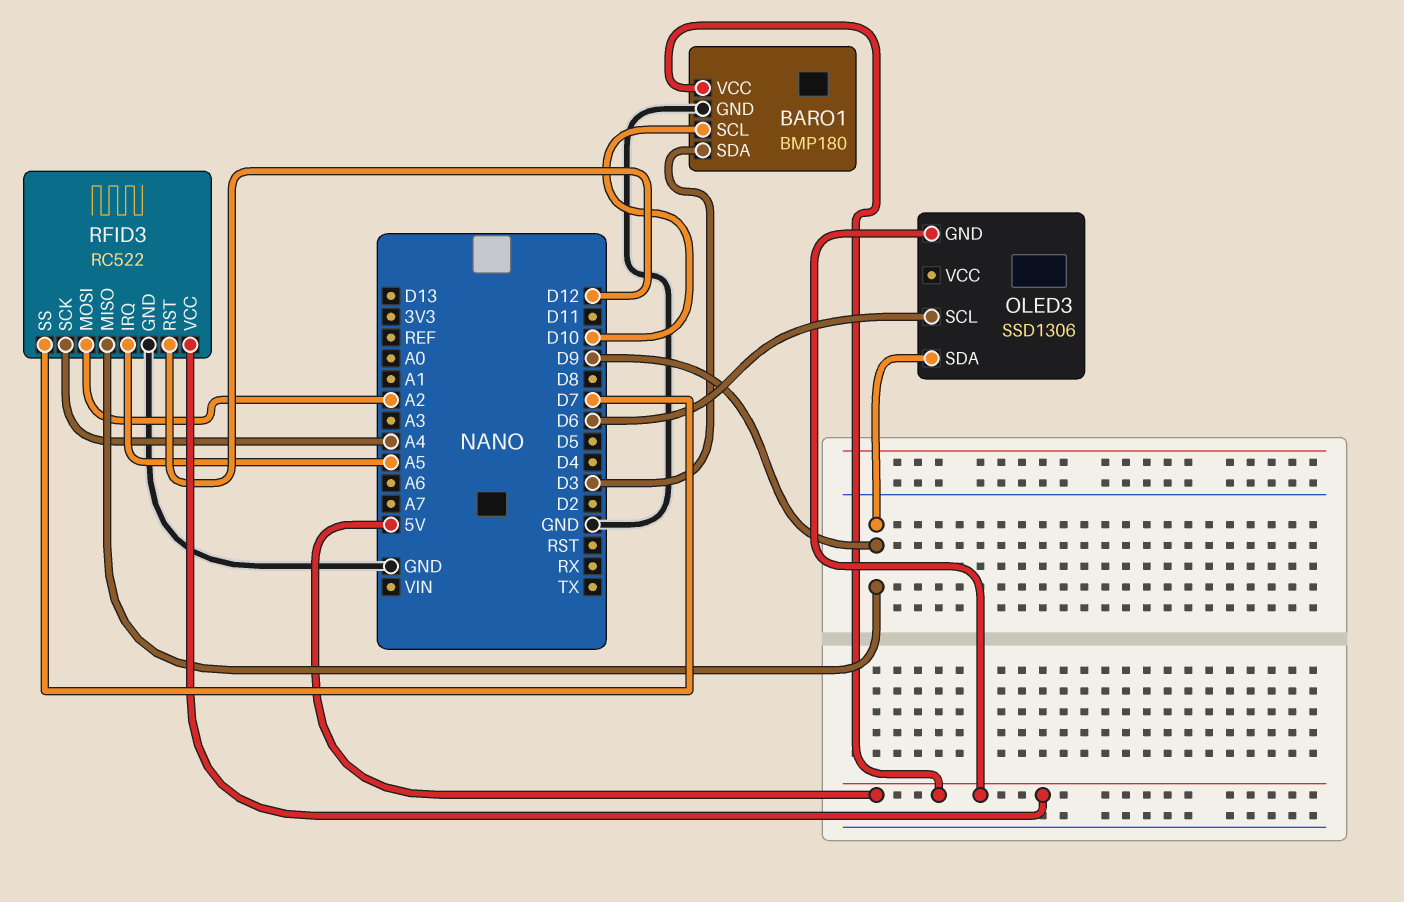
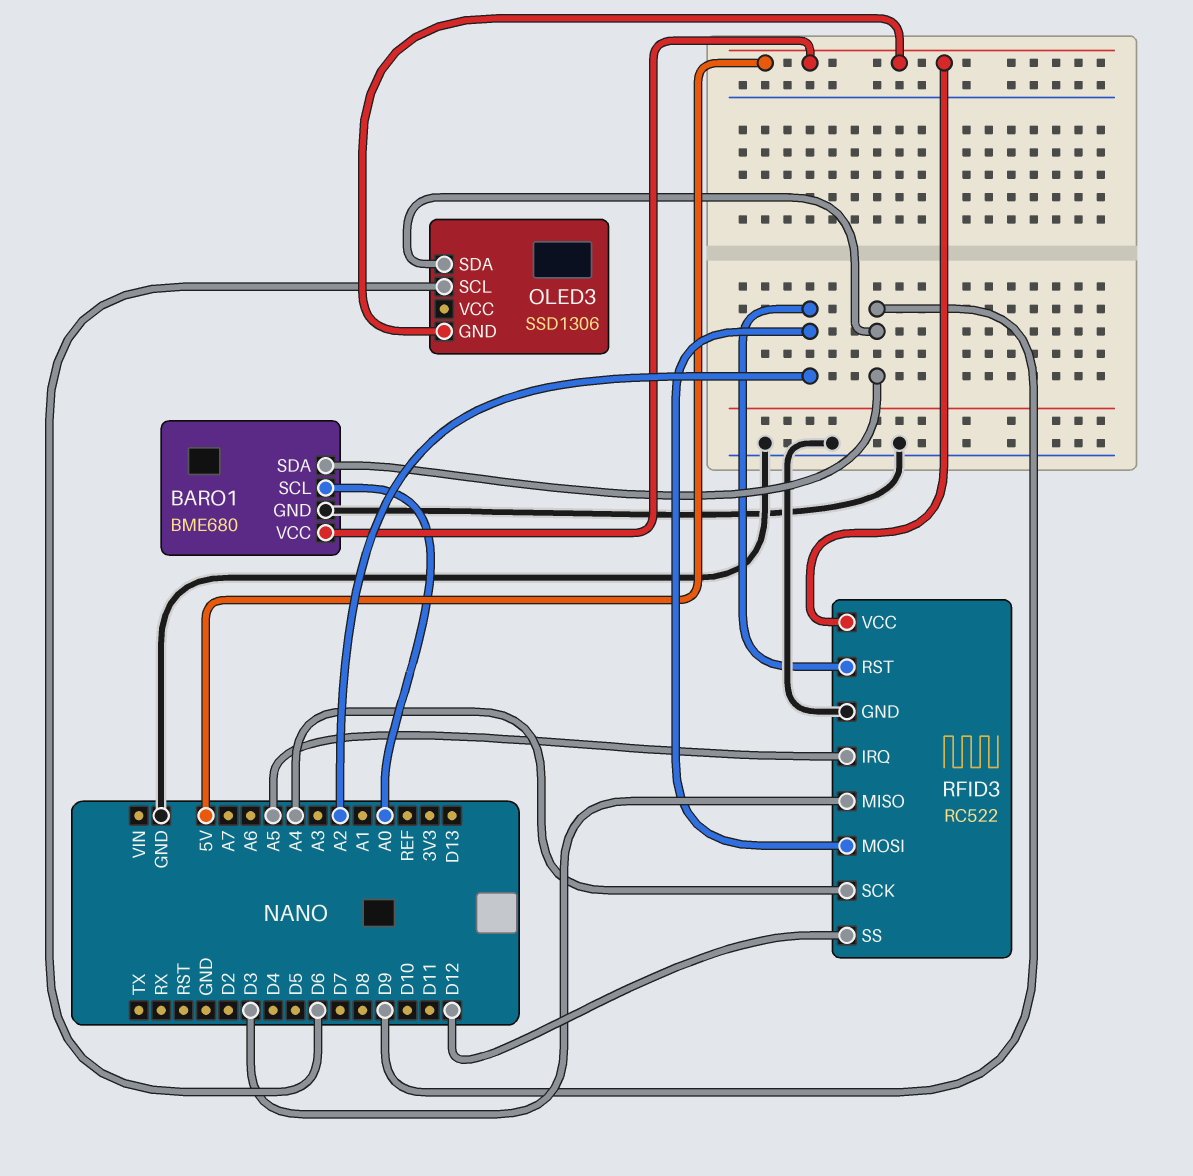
BARO1: BMP180 -> BME680
BARO1 pin SCL: D10 -> A0
BARO1 pin SDA: D3 -> D9
RFID3 pin MISO: D9 -> D3
RFID3 pin RST: D12 -> A2
RFID3 pin SS: D7 -> D12

